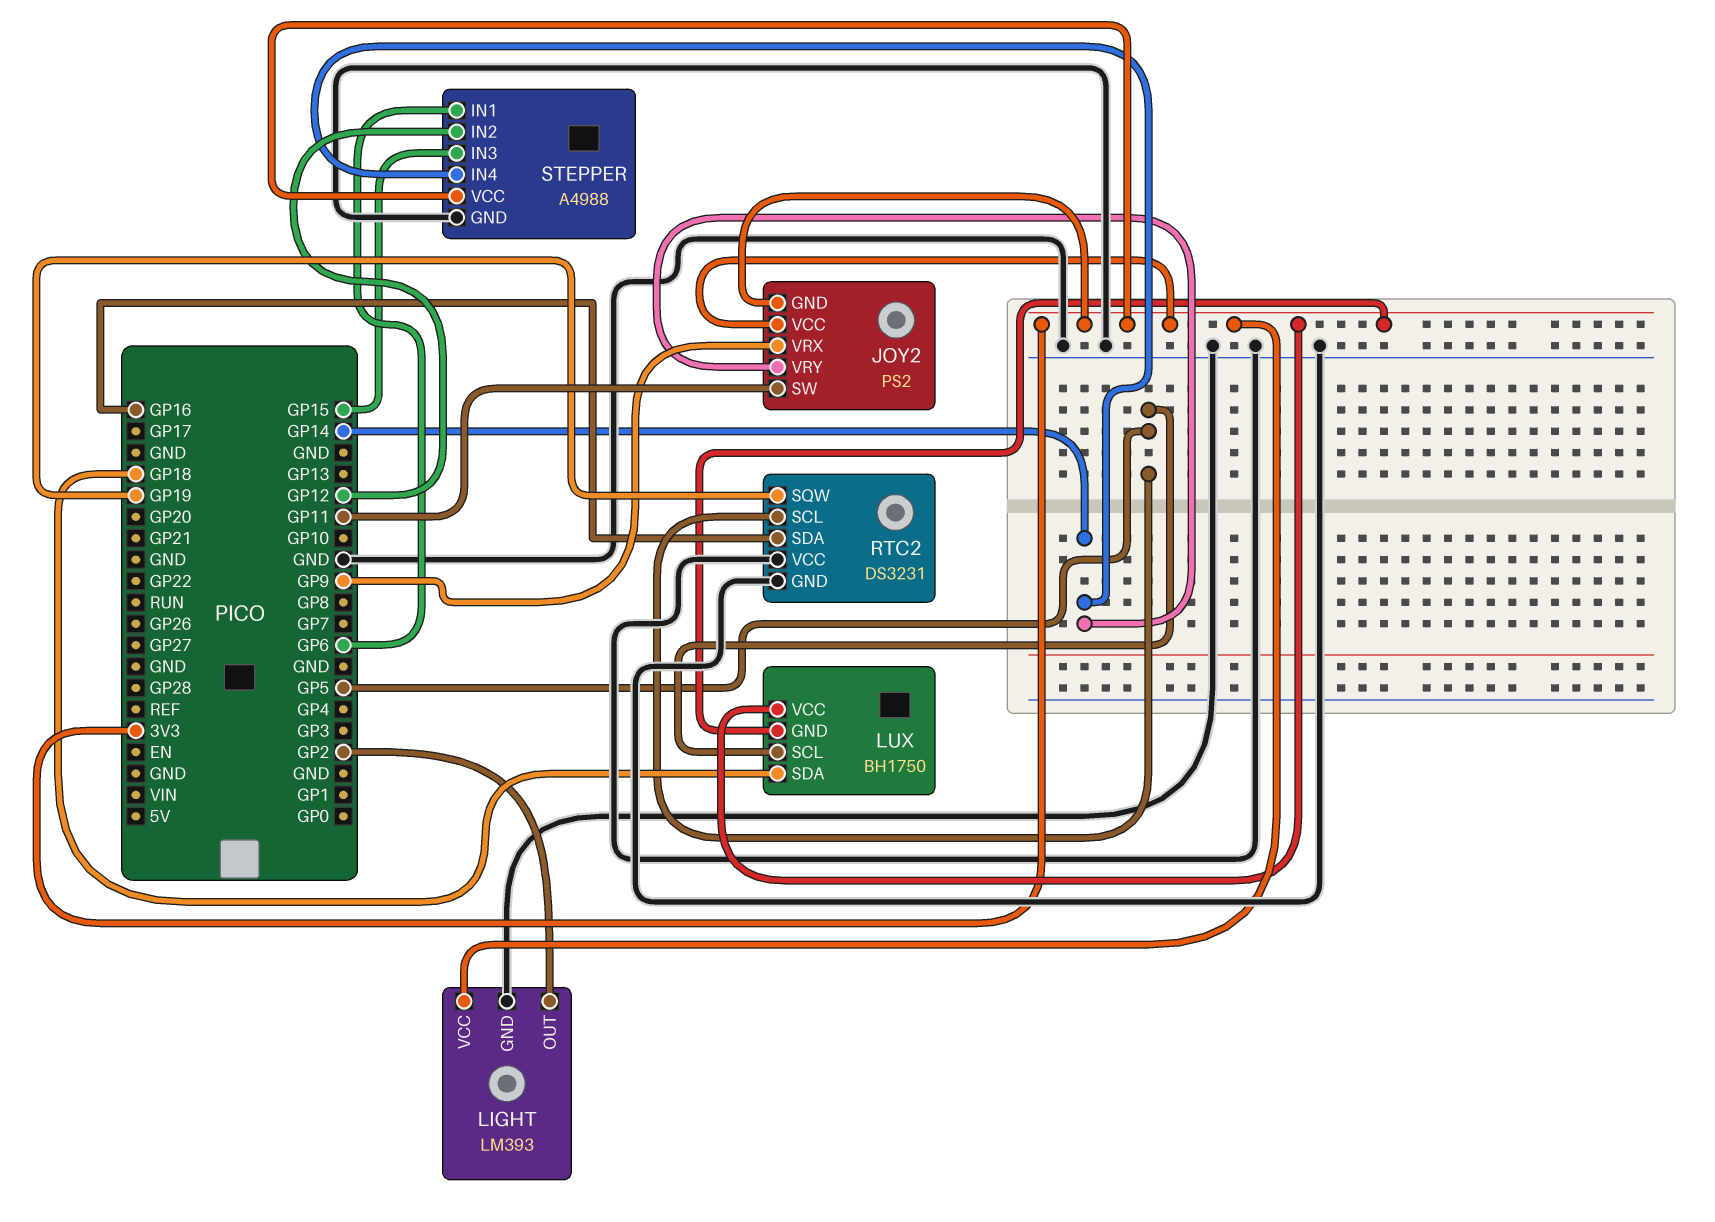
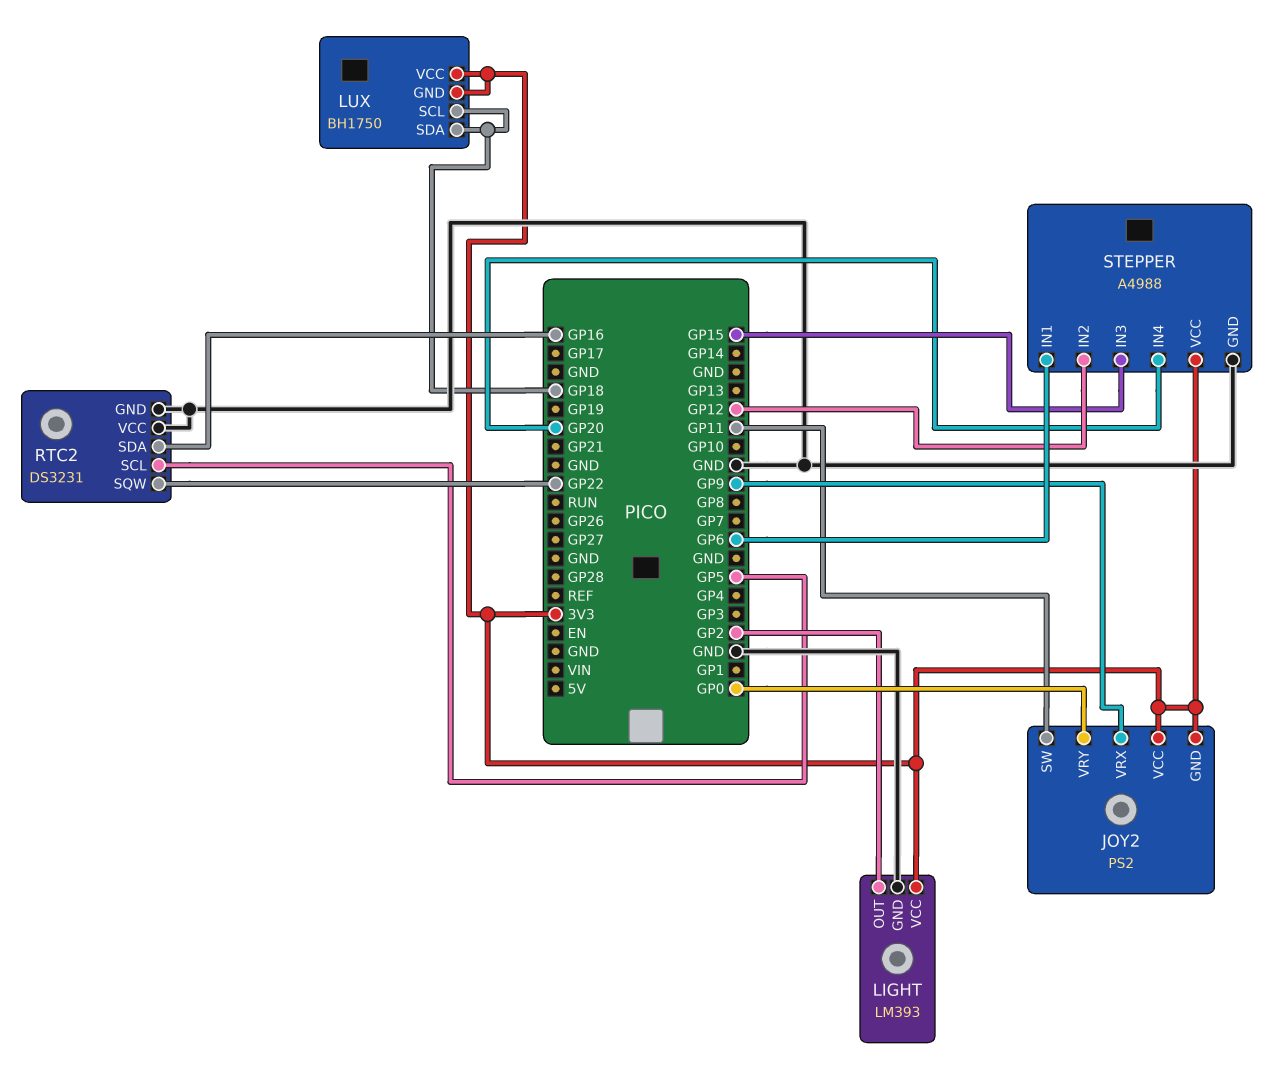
JOY2 pin VRY: GP14 -> GP0
LUX pin SCL: GP5 -> GP18
RTC2 pin SQW: GP19 -> GP22
STEPPER pin IN4: GP14 -> GP20

